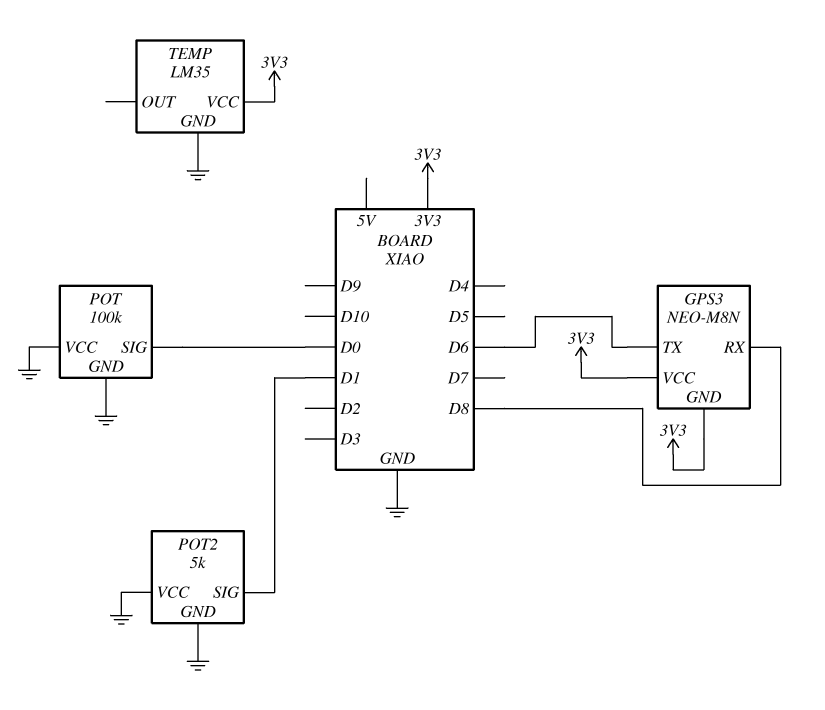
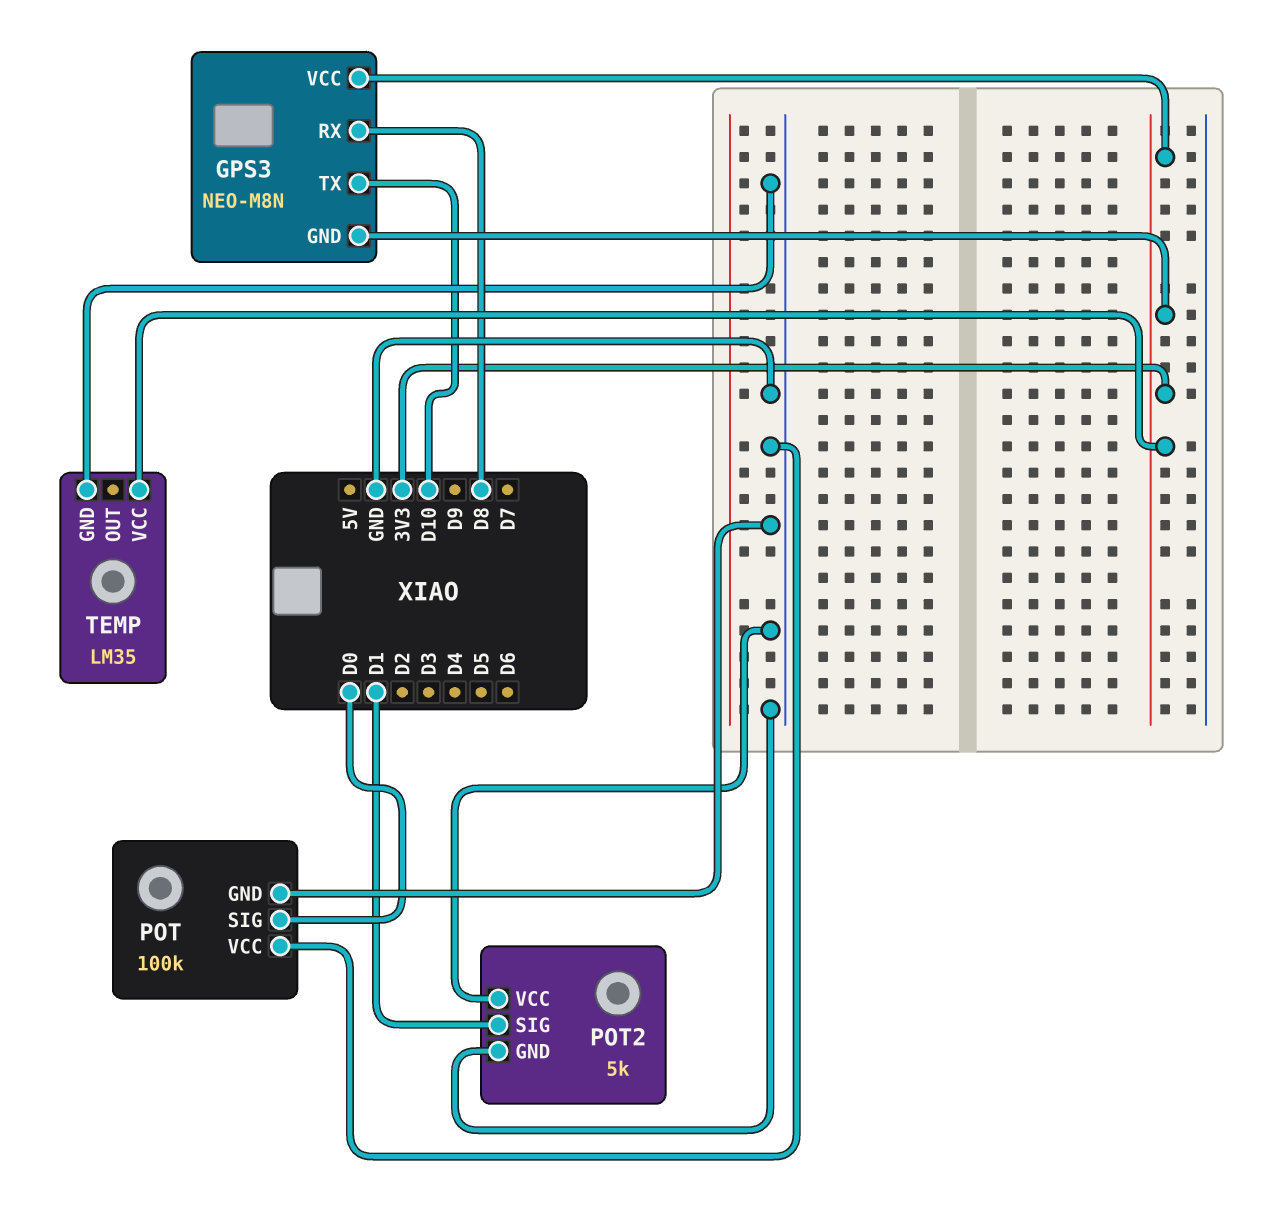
GPS3 pin TX: D6 -> D10

